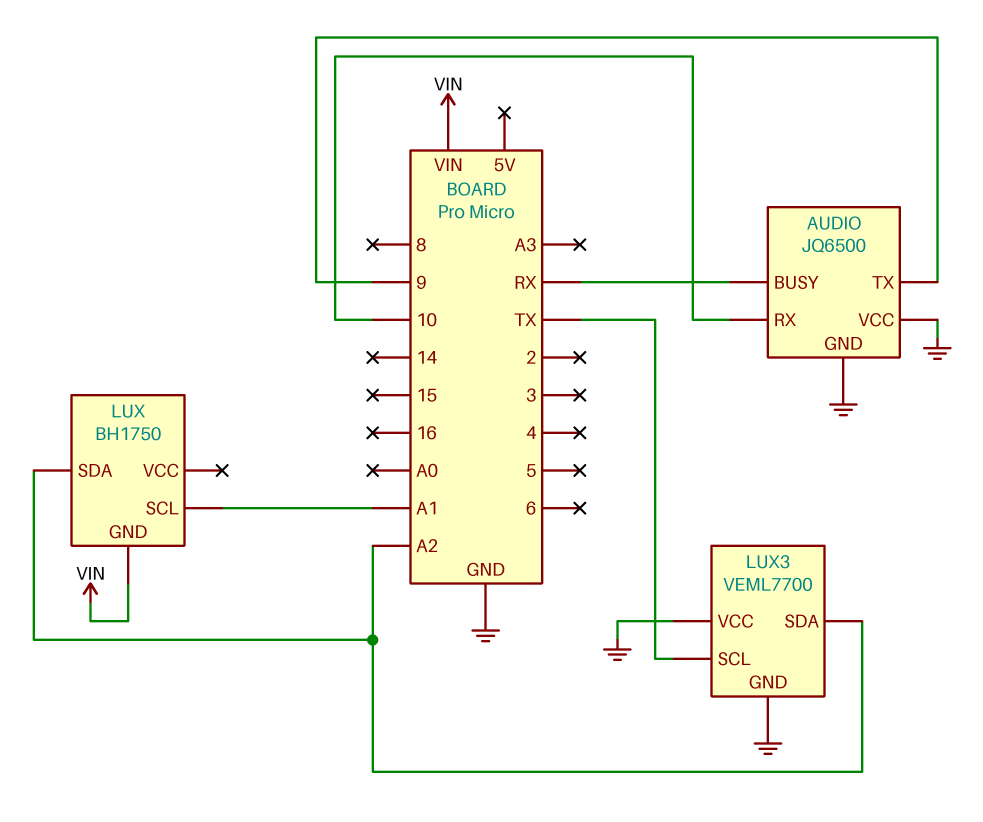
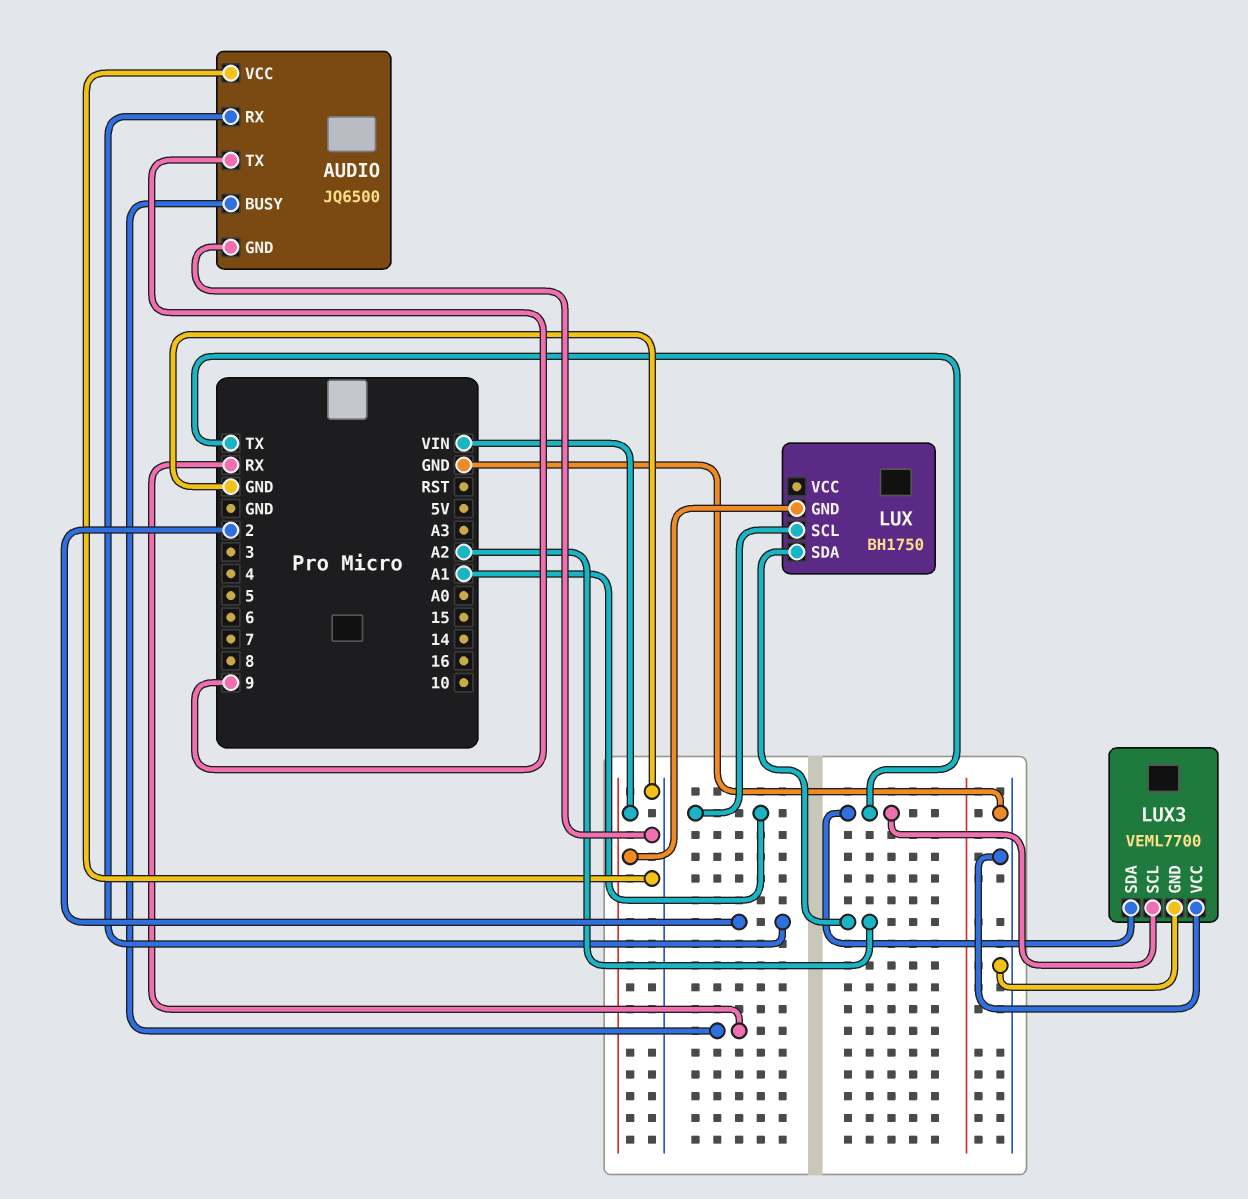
AUDIO pin RX: 10 -> 2
LUX3 pin SDA: A2 -> TX

